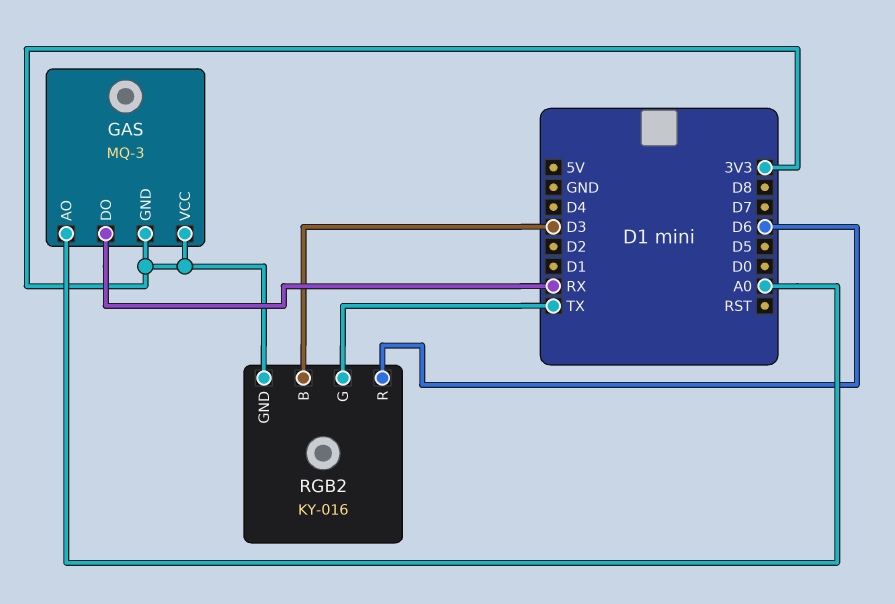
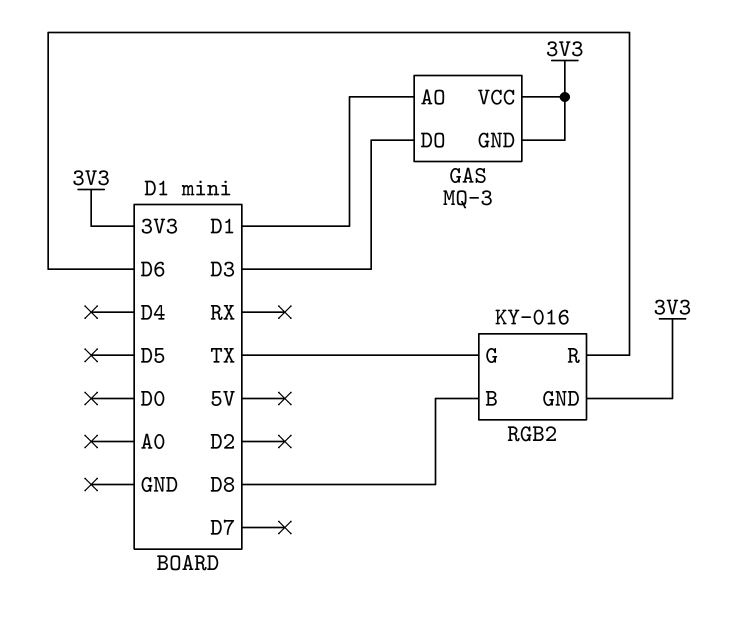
GAS pin AO: A0 -> D1
GAS pin DO: RX -> D3
RGB2 pin B: D3 -> D8

